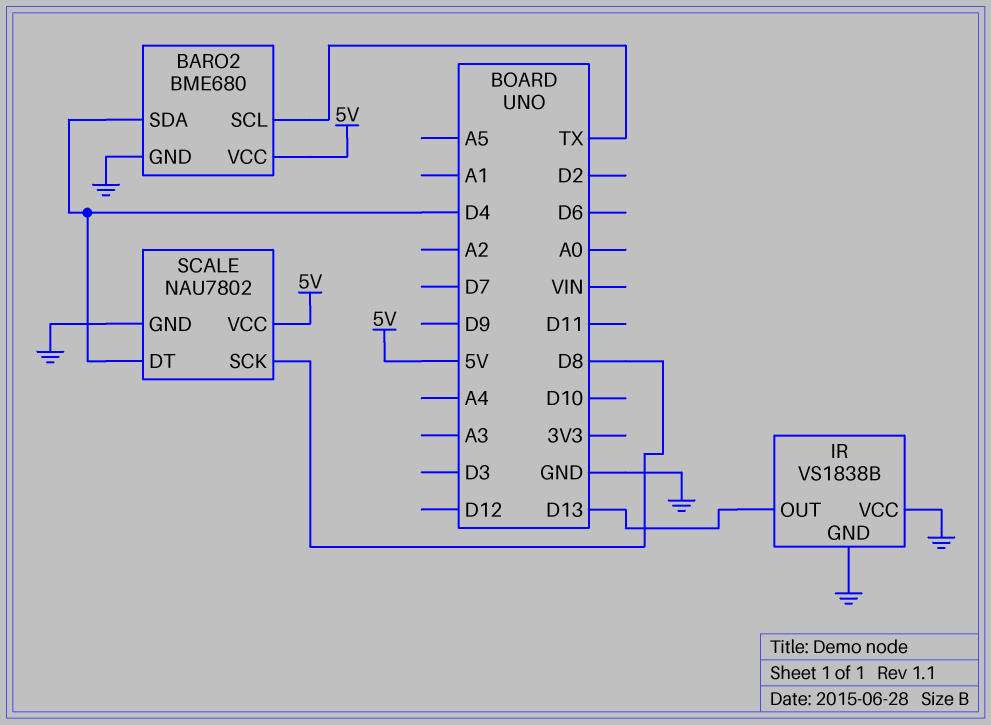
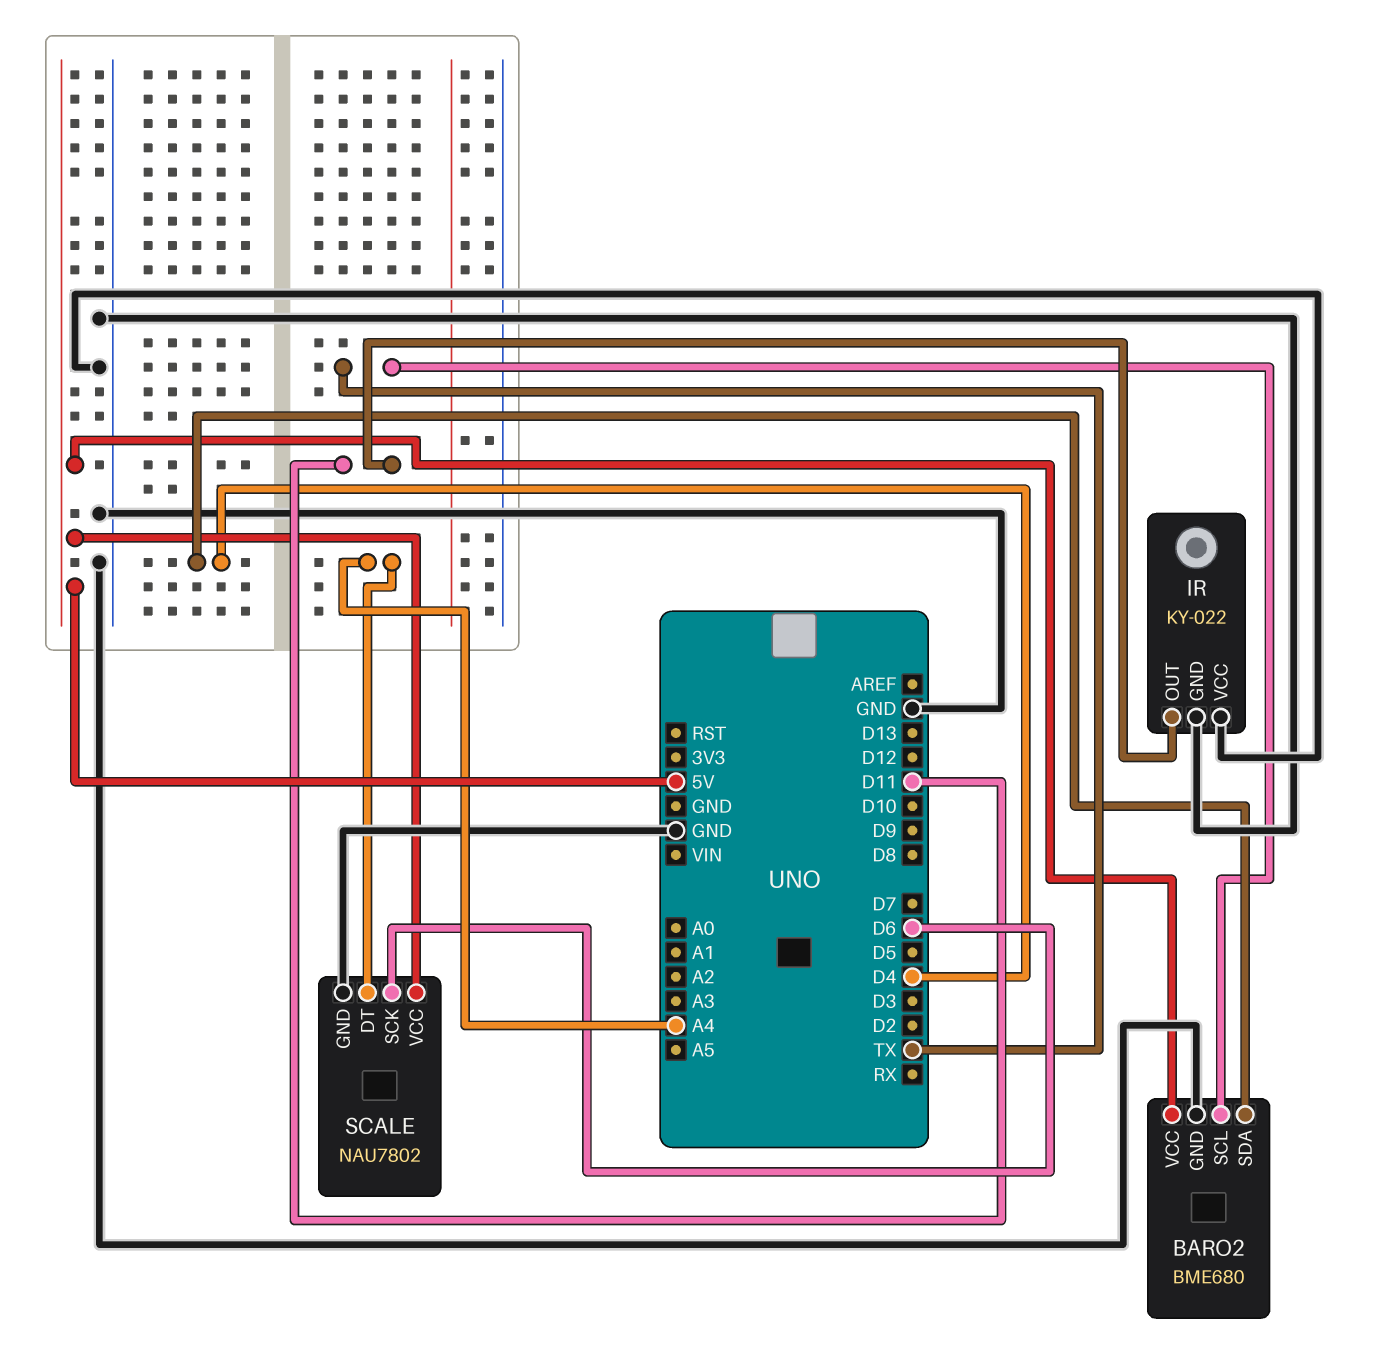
IR: VS1838B -> KY-022
IR pin OUT: D13 -> D11
SCALE pin DT: D4 -> A4
SCALE pin SCK: D8 -> D6

